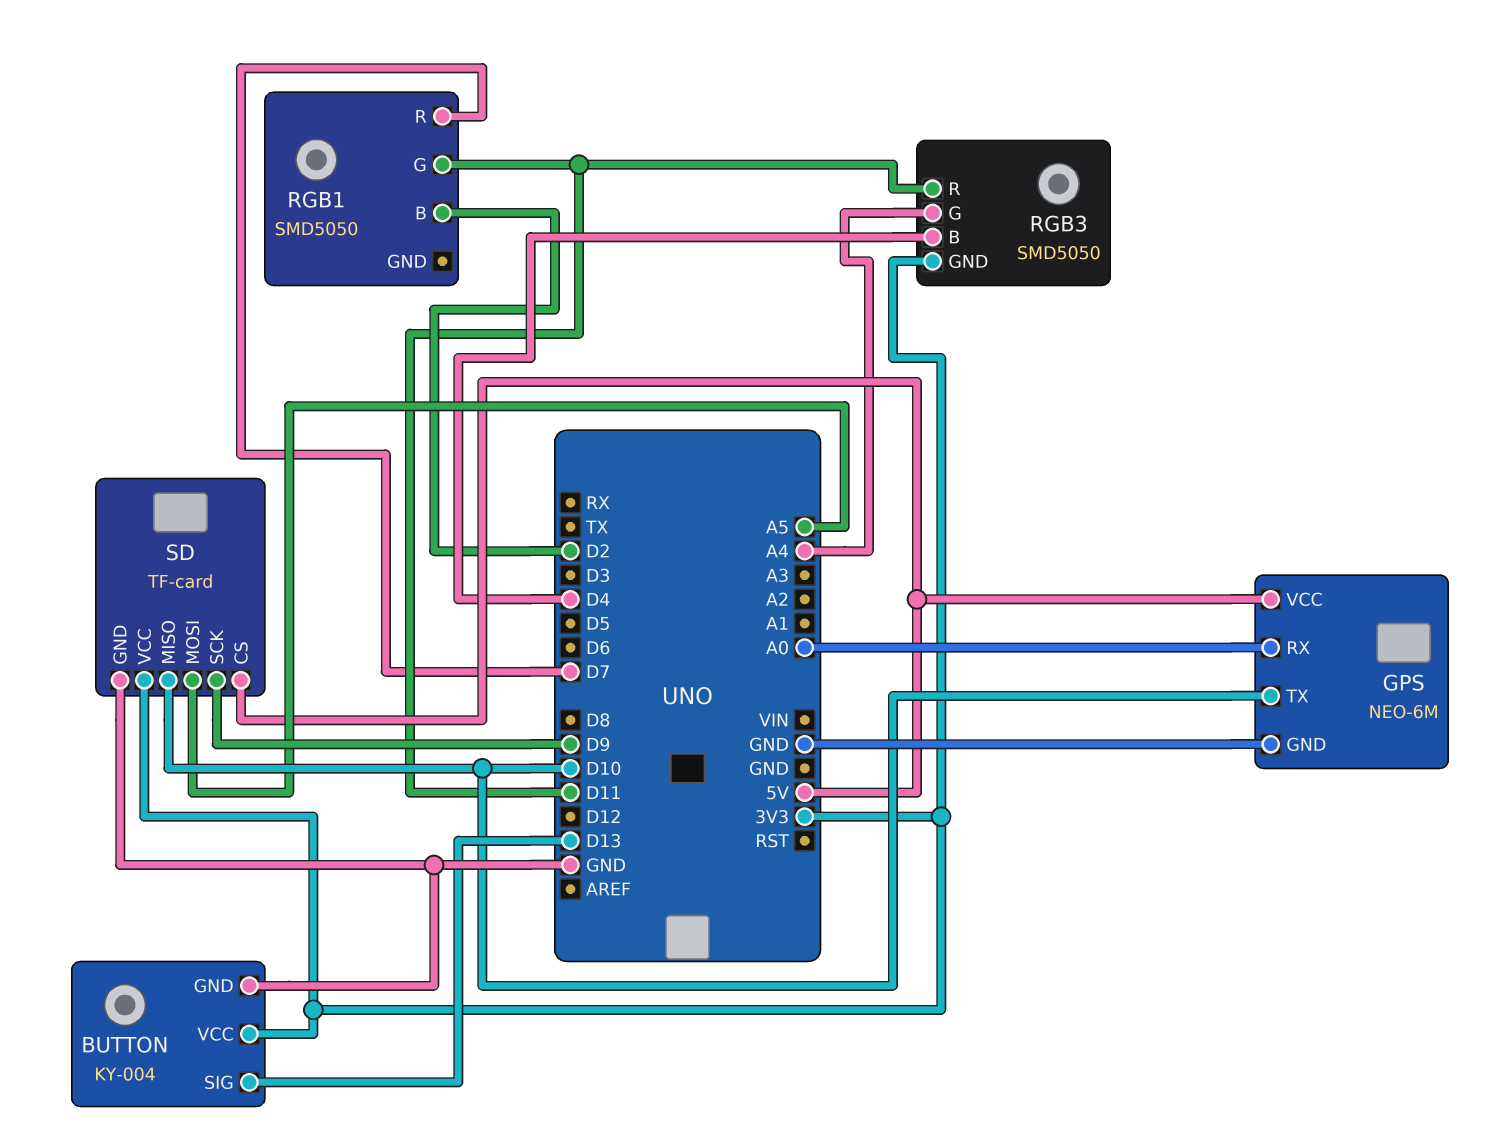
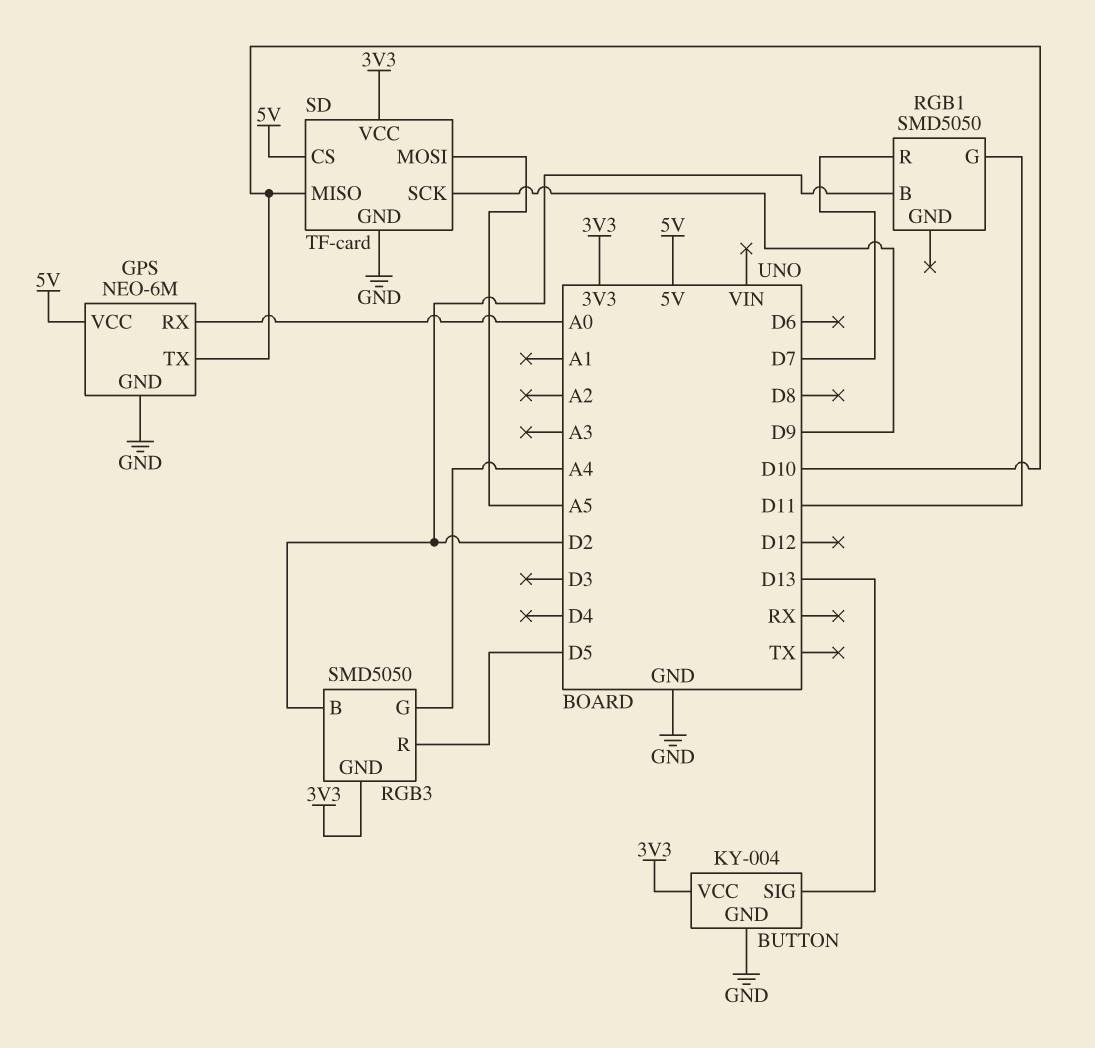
RGB3 pin B: D4 -> D2
RGB3 pin R: D11 -> D5

